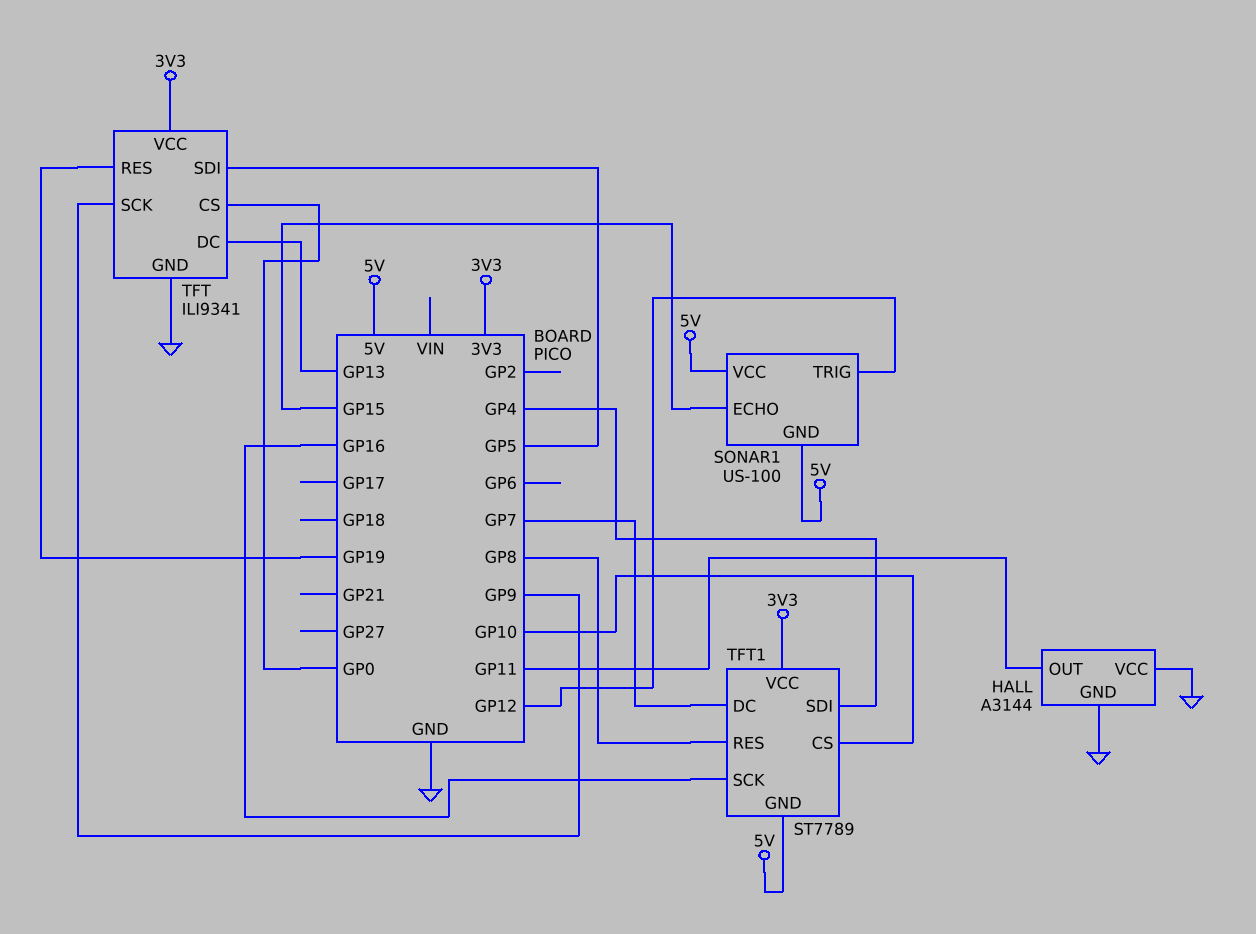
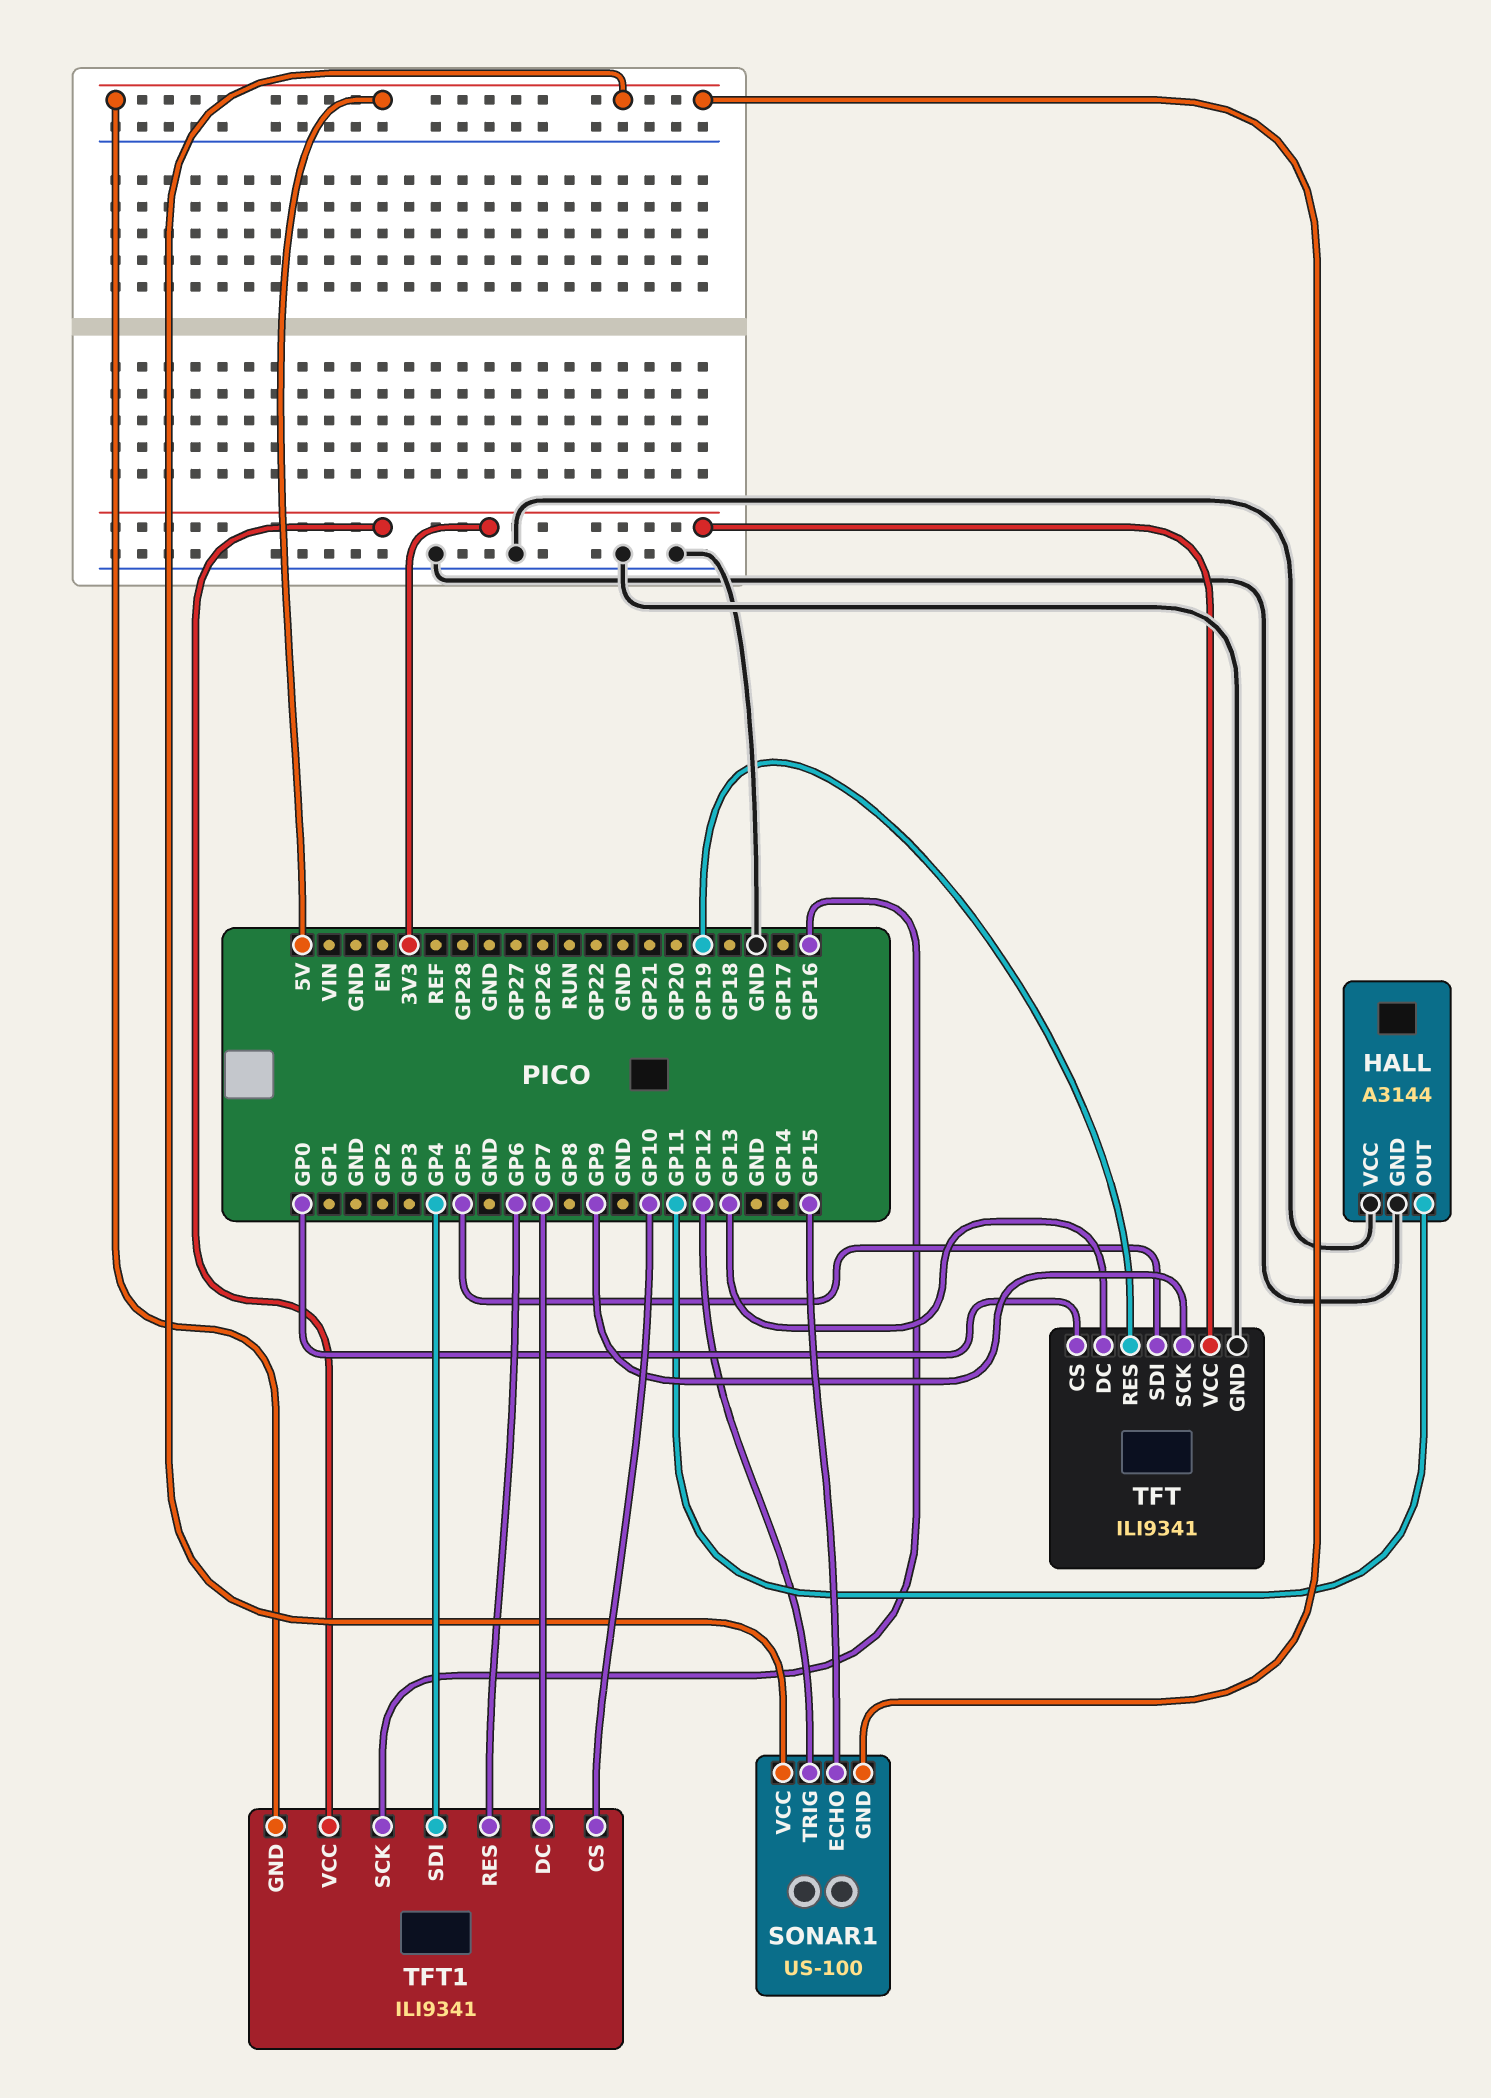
TFT1: ST7789 -> ILI9341
TFT1 pin RES: GP8 -> GP6

